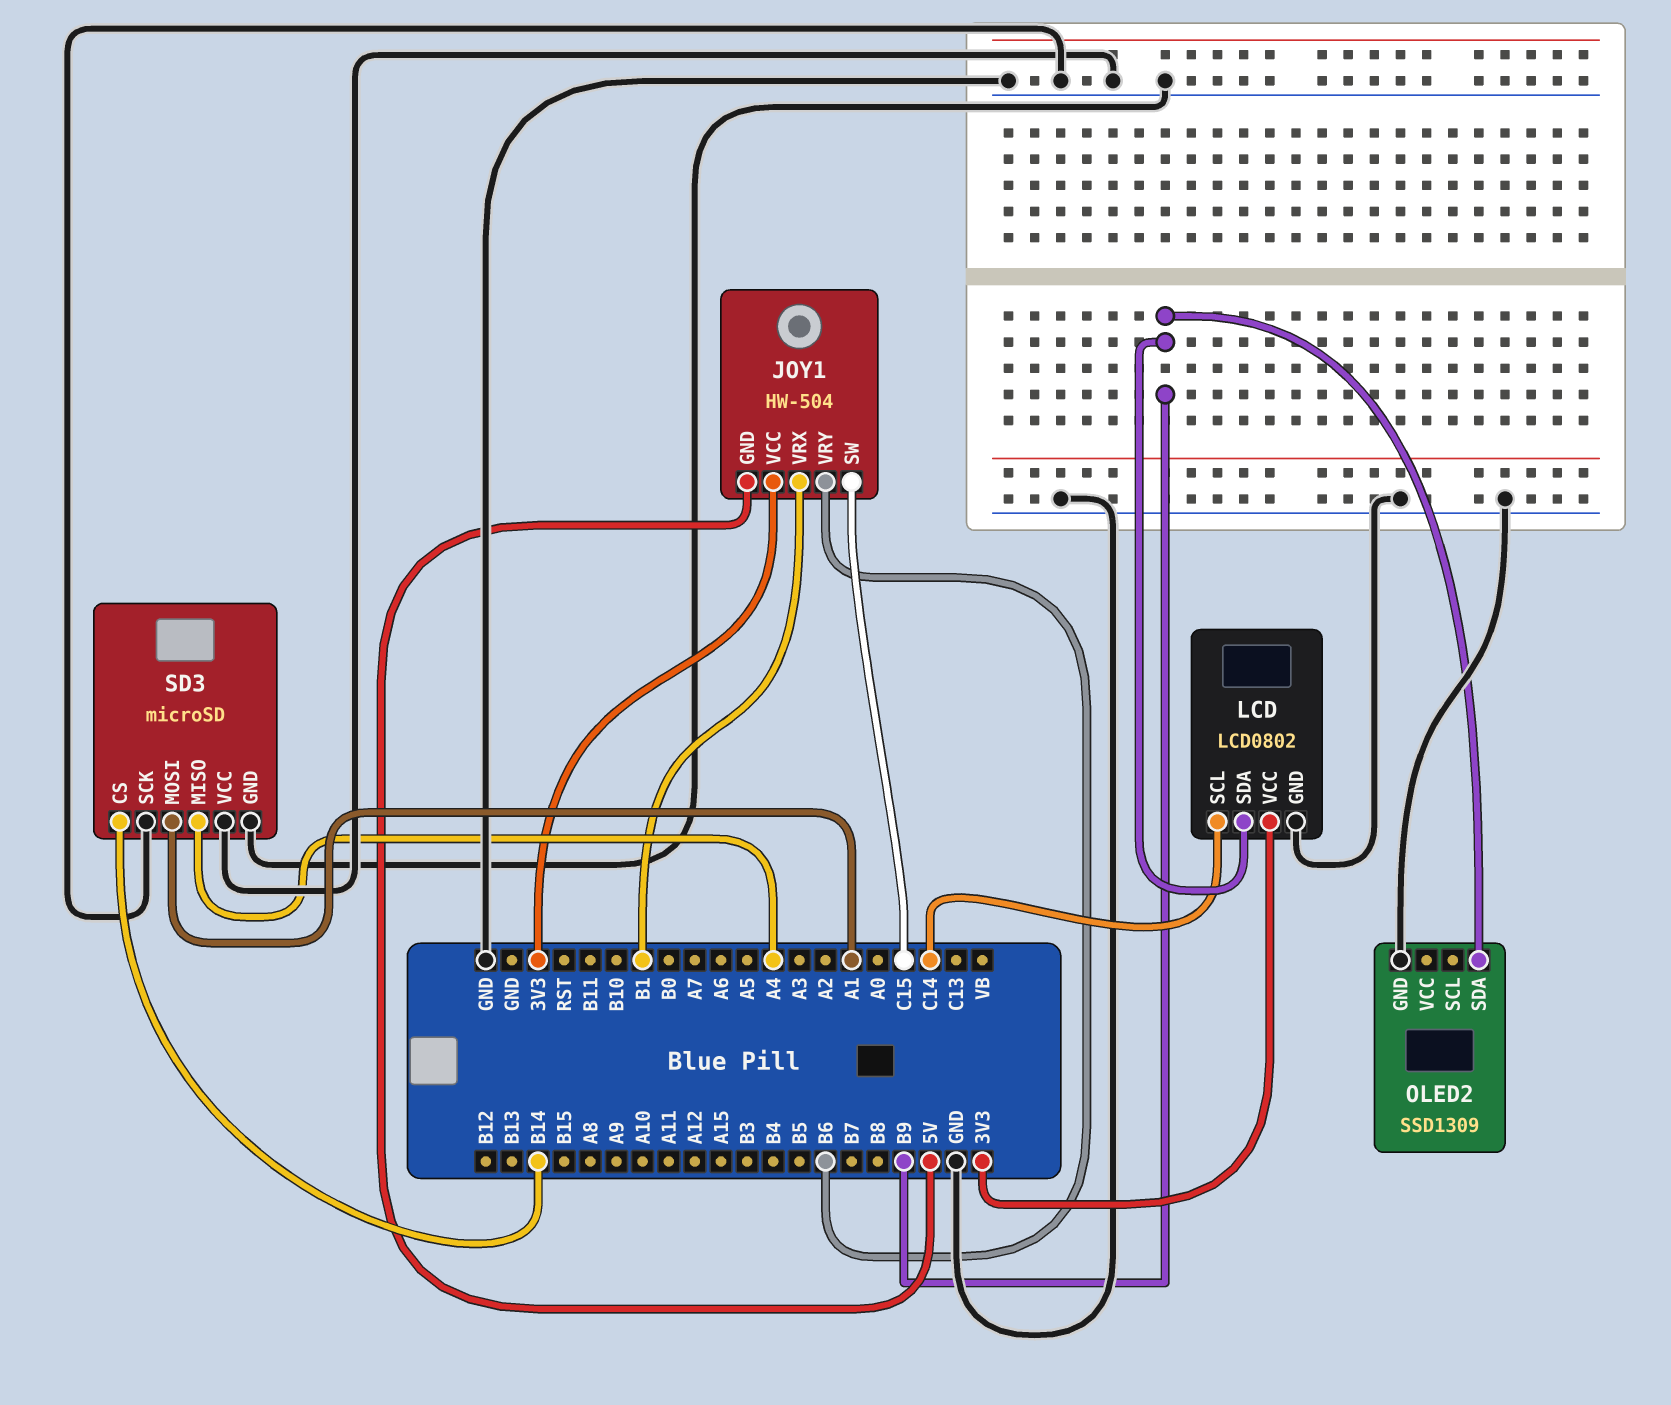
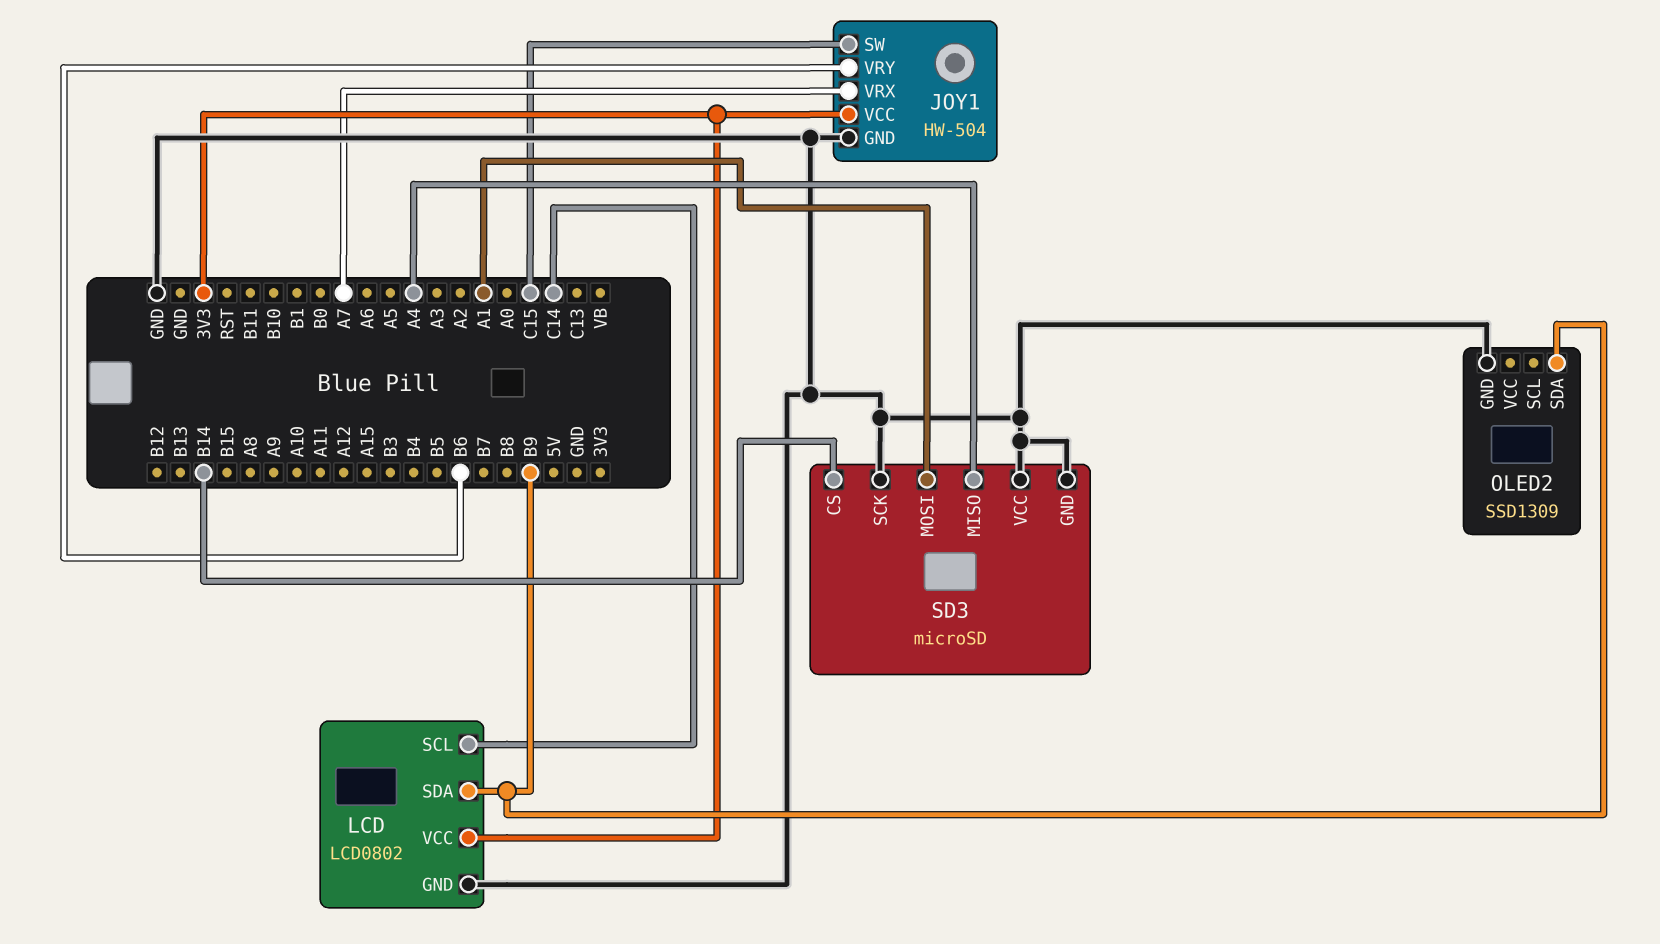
JOY1 pin GND: 5V -> GND
JOY1 pin VRX: B1 -> A7

